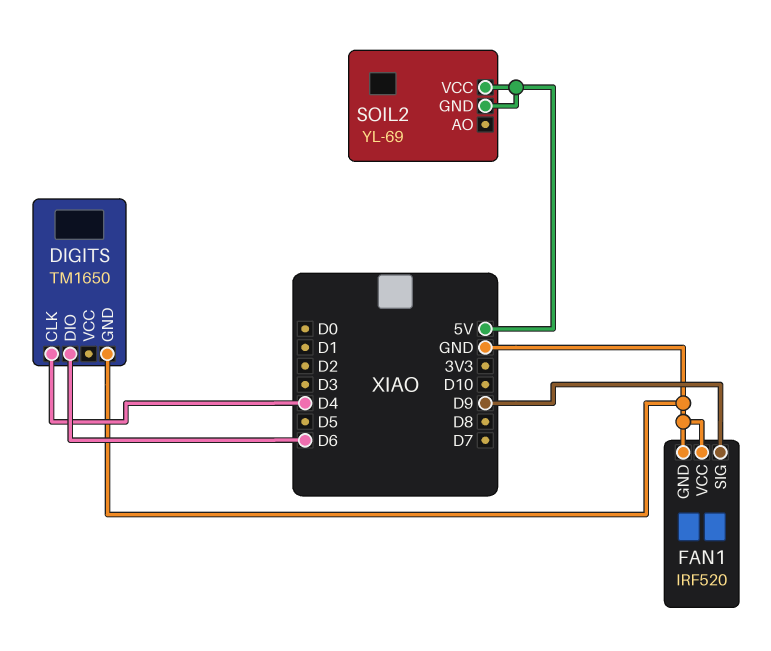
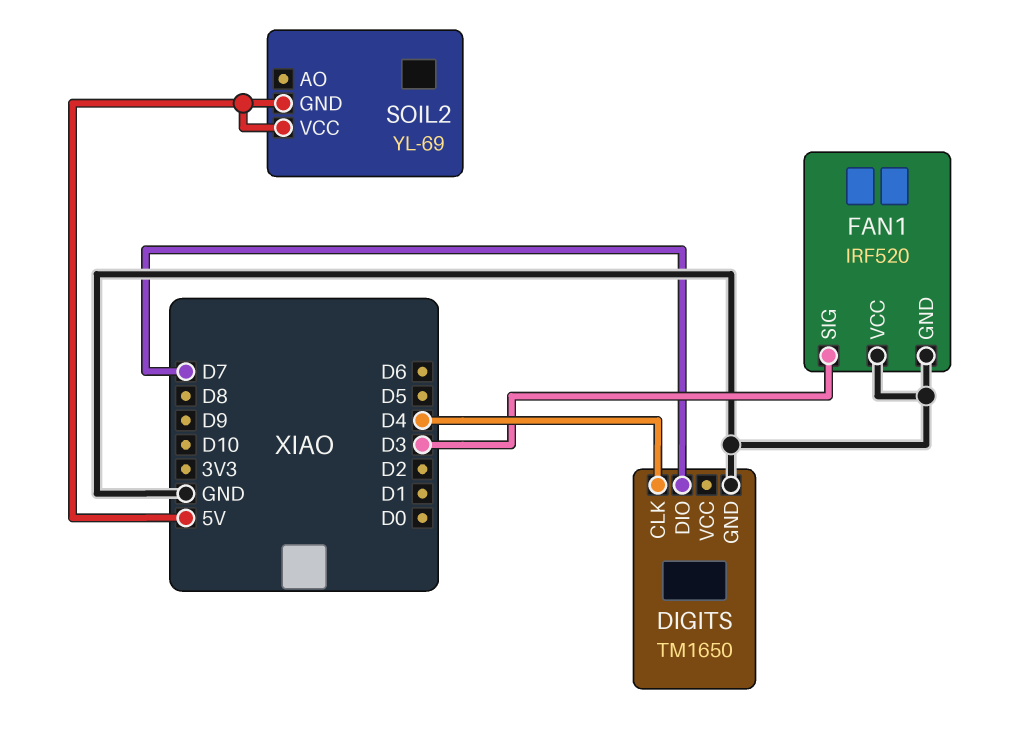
DIGITS pin DIO: D6 -> D7
FAN1 pin SIG: D9 -> D3

